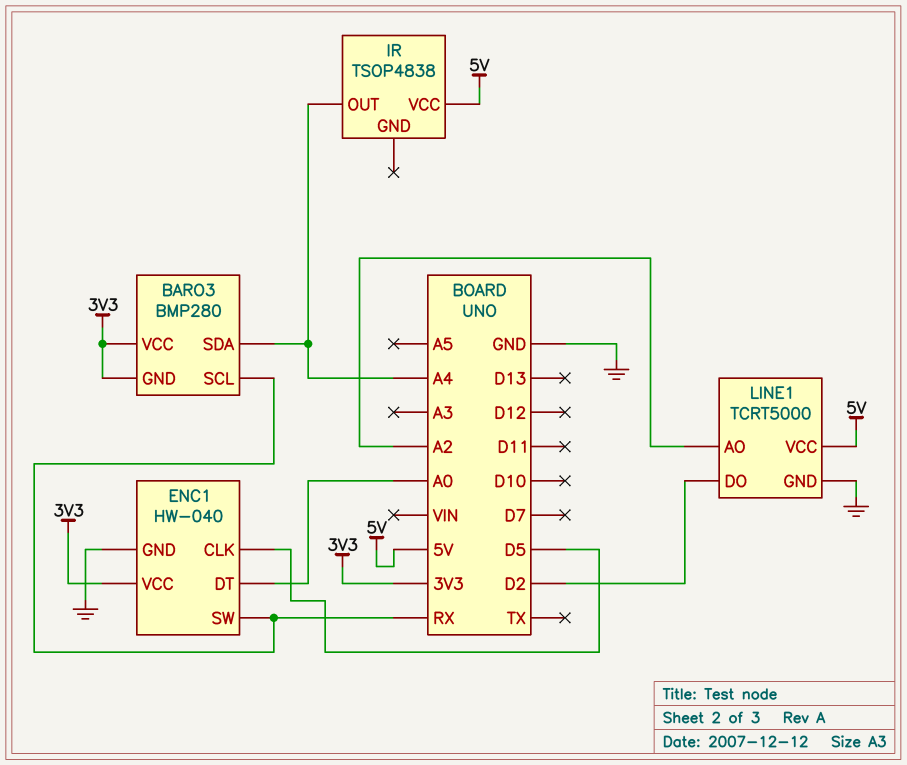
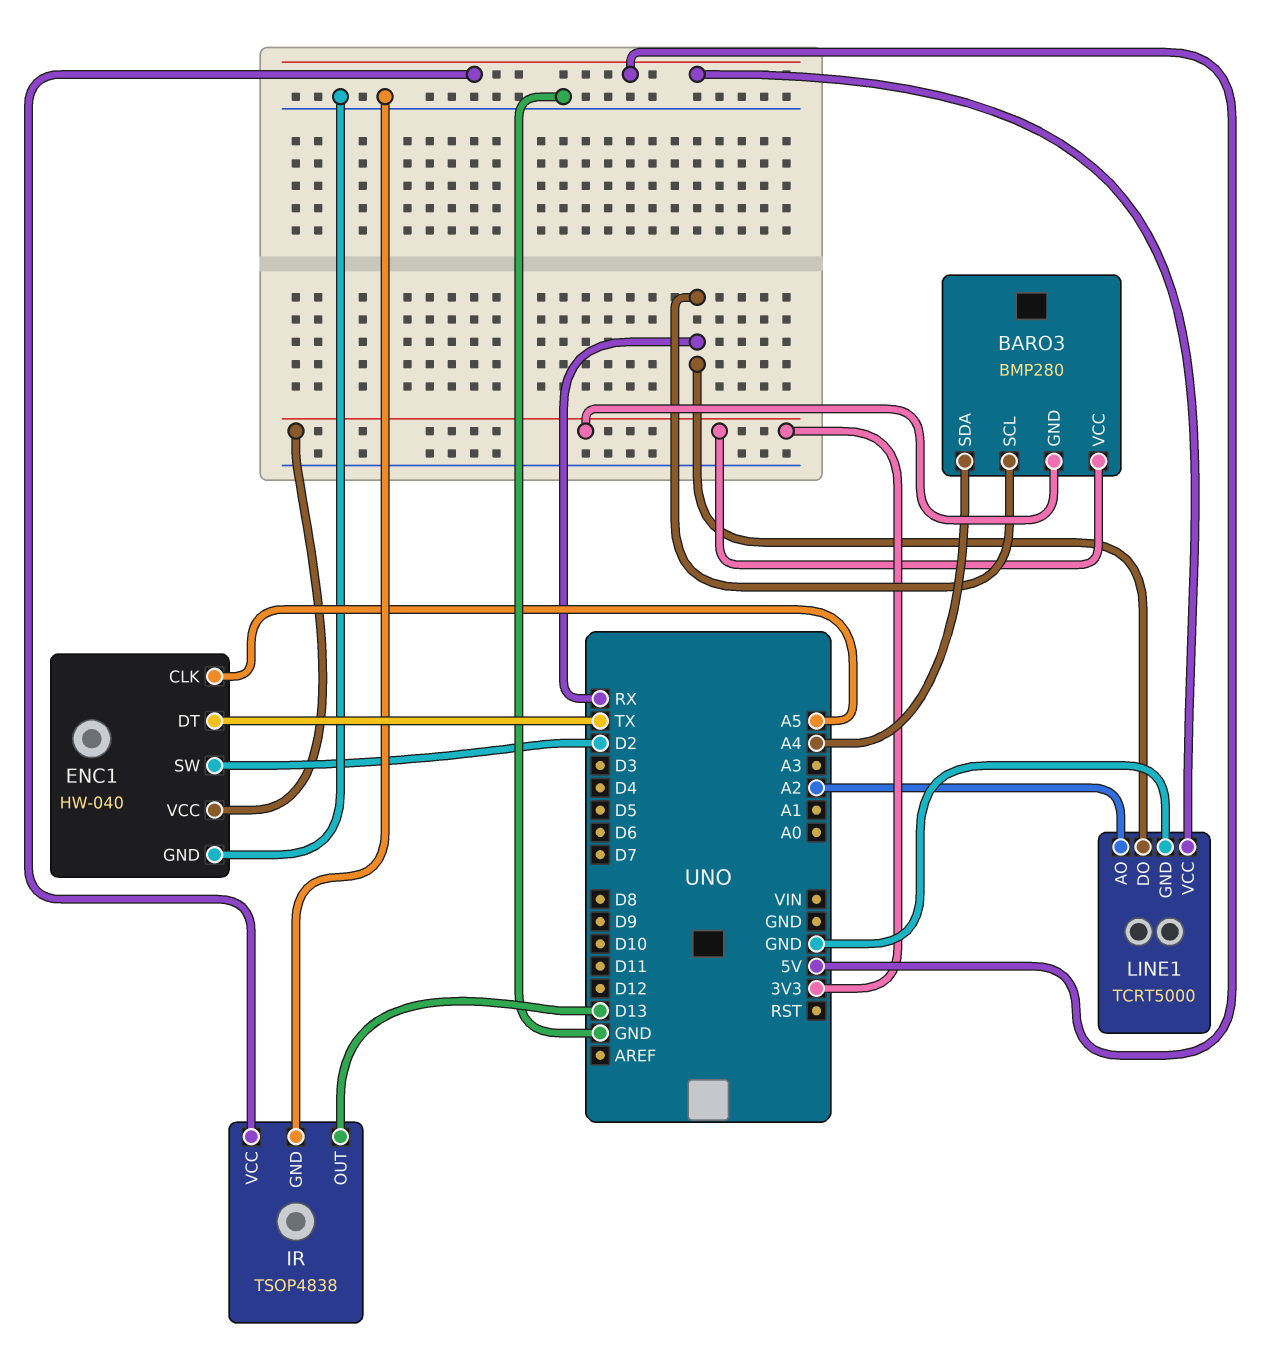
ENC1 pin CLK: D5 -> A5
ENC1 pin DT: A0 -> TX
ENC1 pin SW: RX -> D2
IR pin GND: none -> GND
IR pin OUT: A4 -> D13
LINE1 pin DO: D2 -> RX

